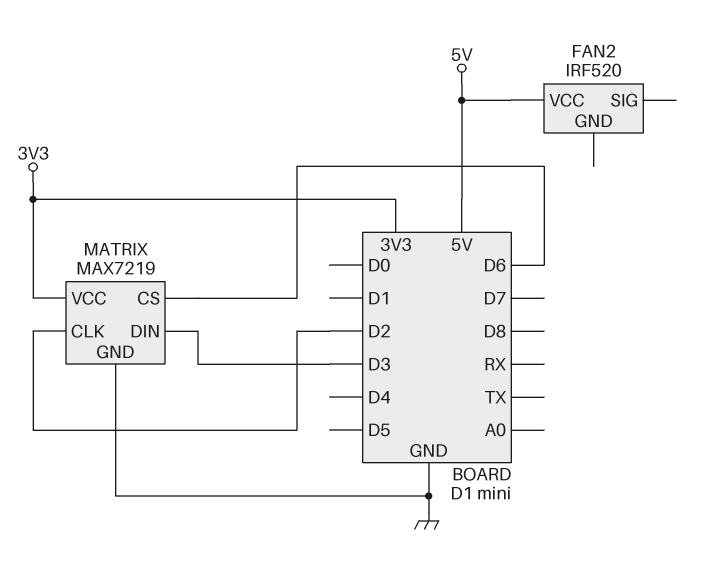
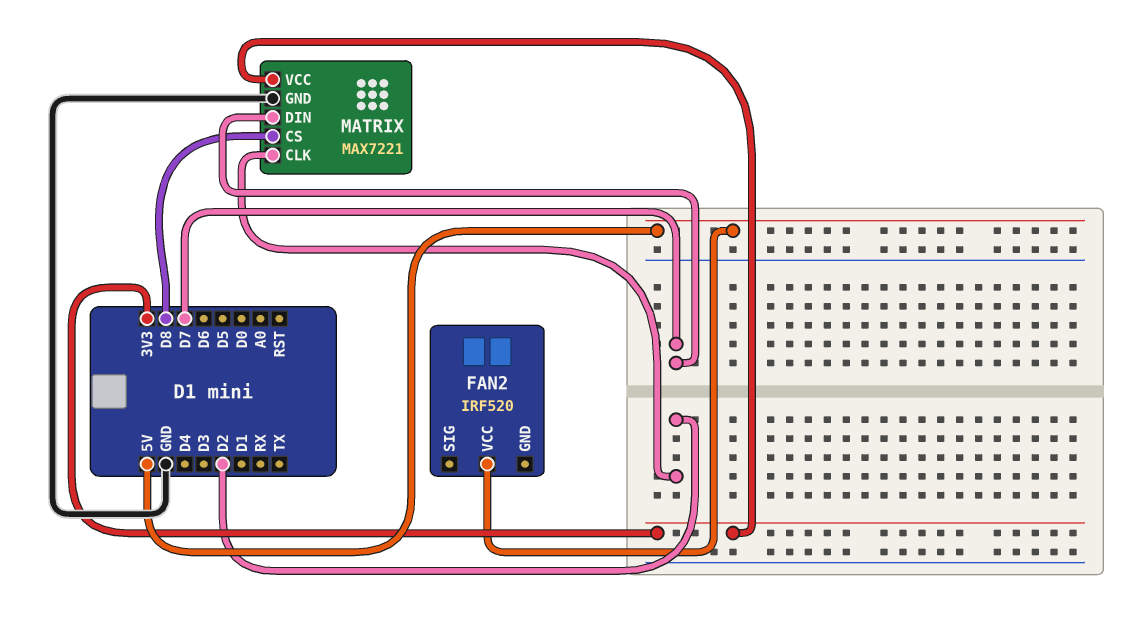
MATRIX: MAX7219 -> MAX7221
MATRIX pin CS: D6 -> D8
MATRIX pin DIN: D3 -> D7

